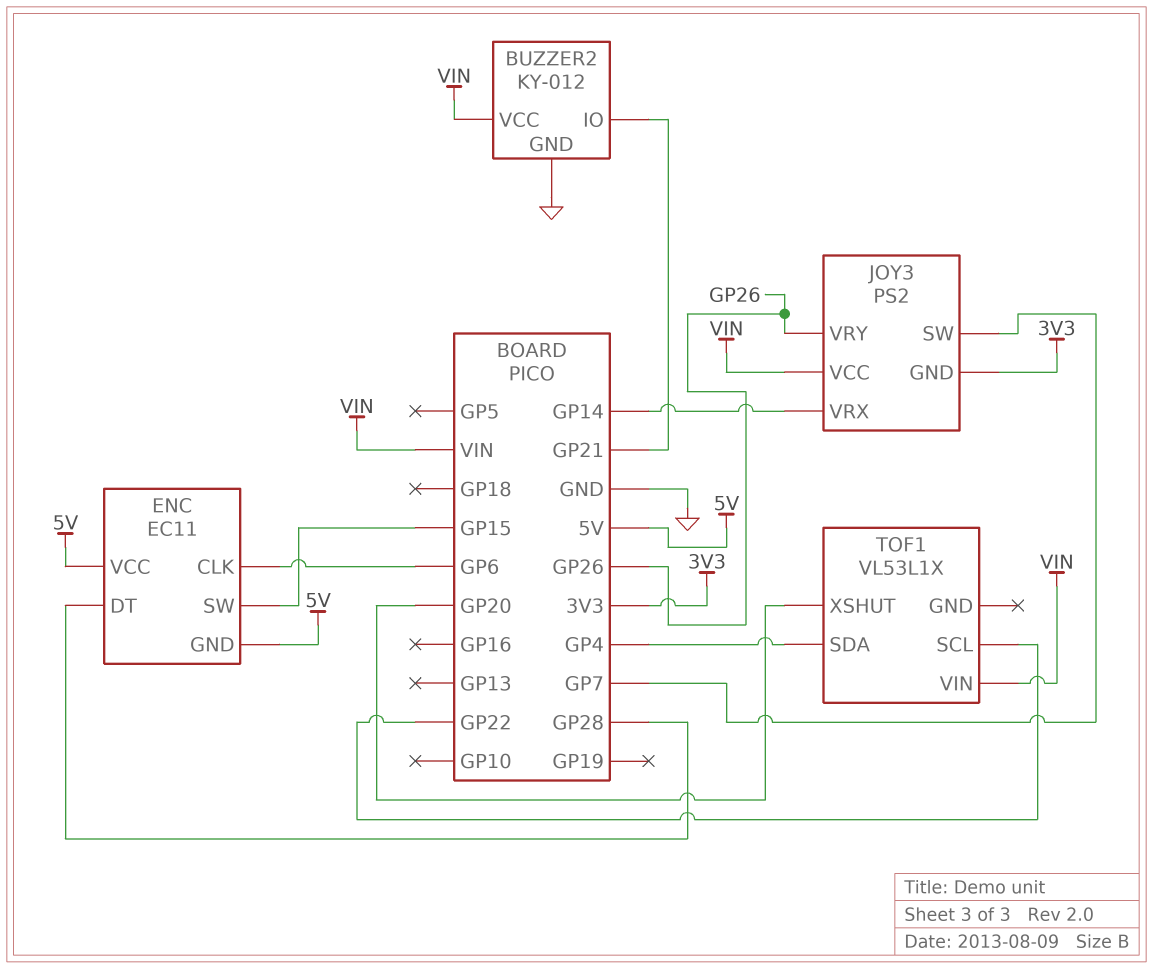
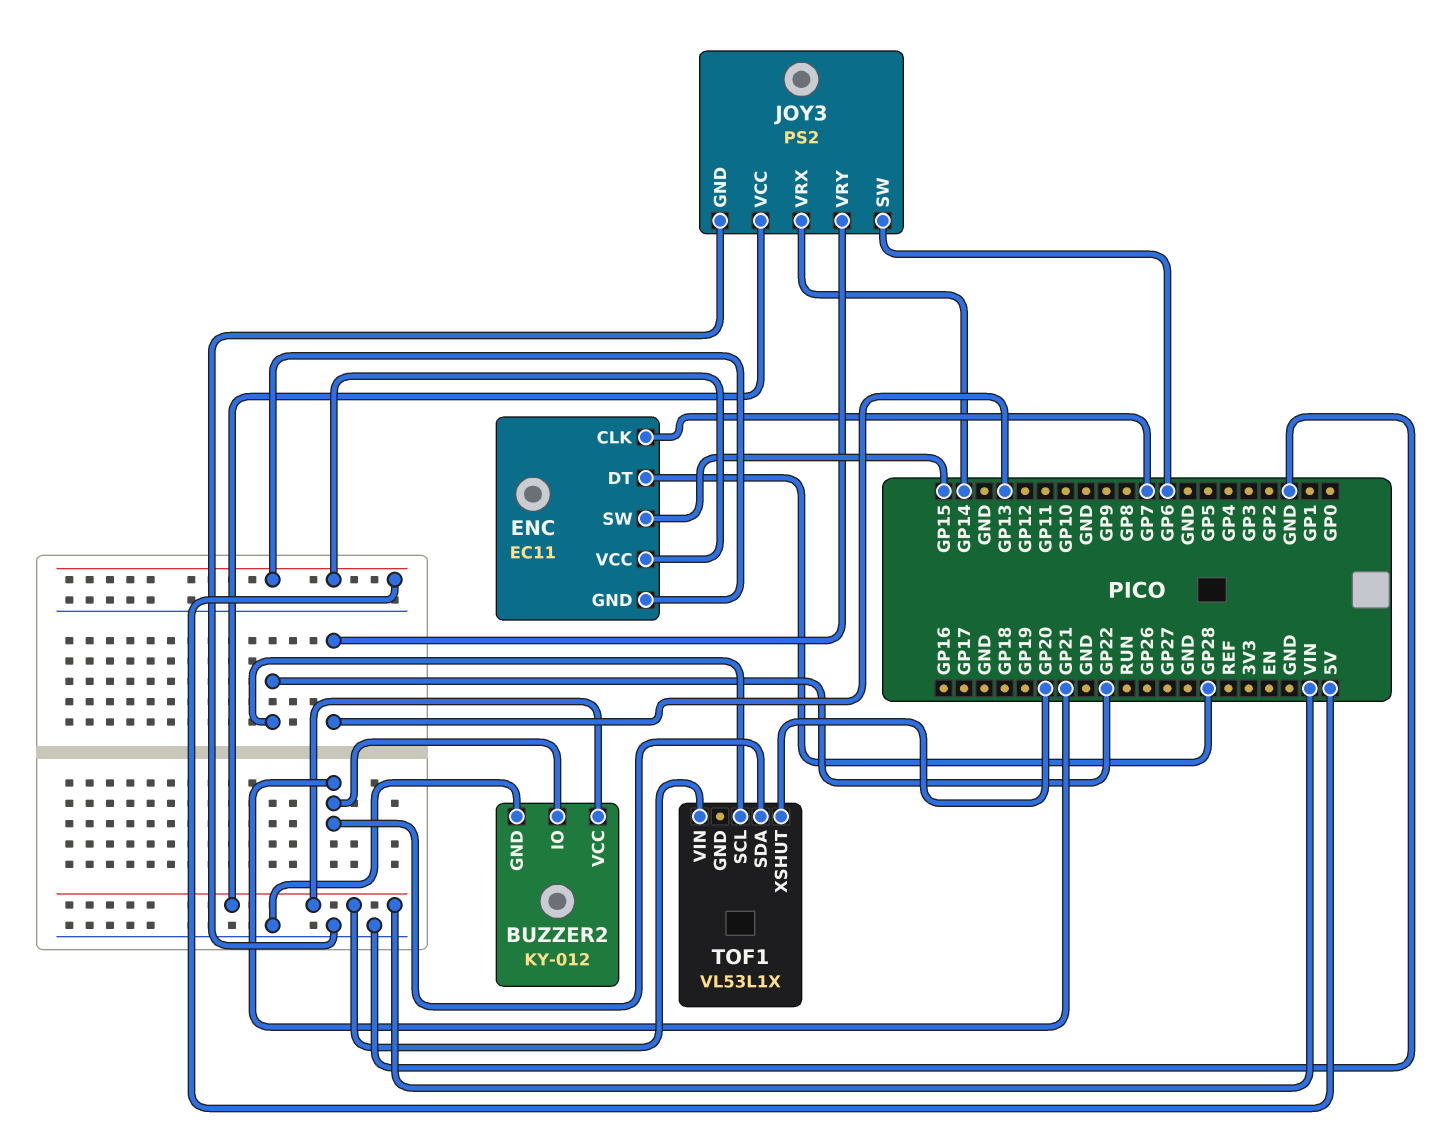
ENC pin CLK: GP6 -> GP7
JOY3 pin GND: 3V3 -> GND
JOY3 pin SW: GP7 -> GP6
JOY3 pin VRY: GP26 -> GP13
TOF1 pin SDA: GP4 -> GP21

